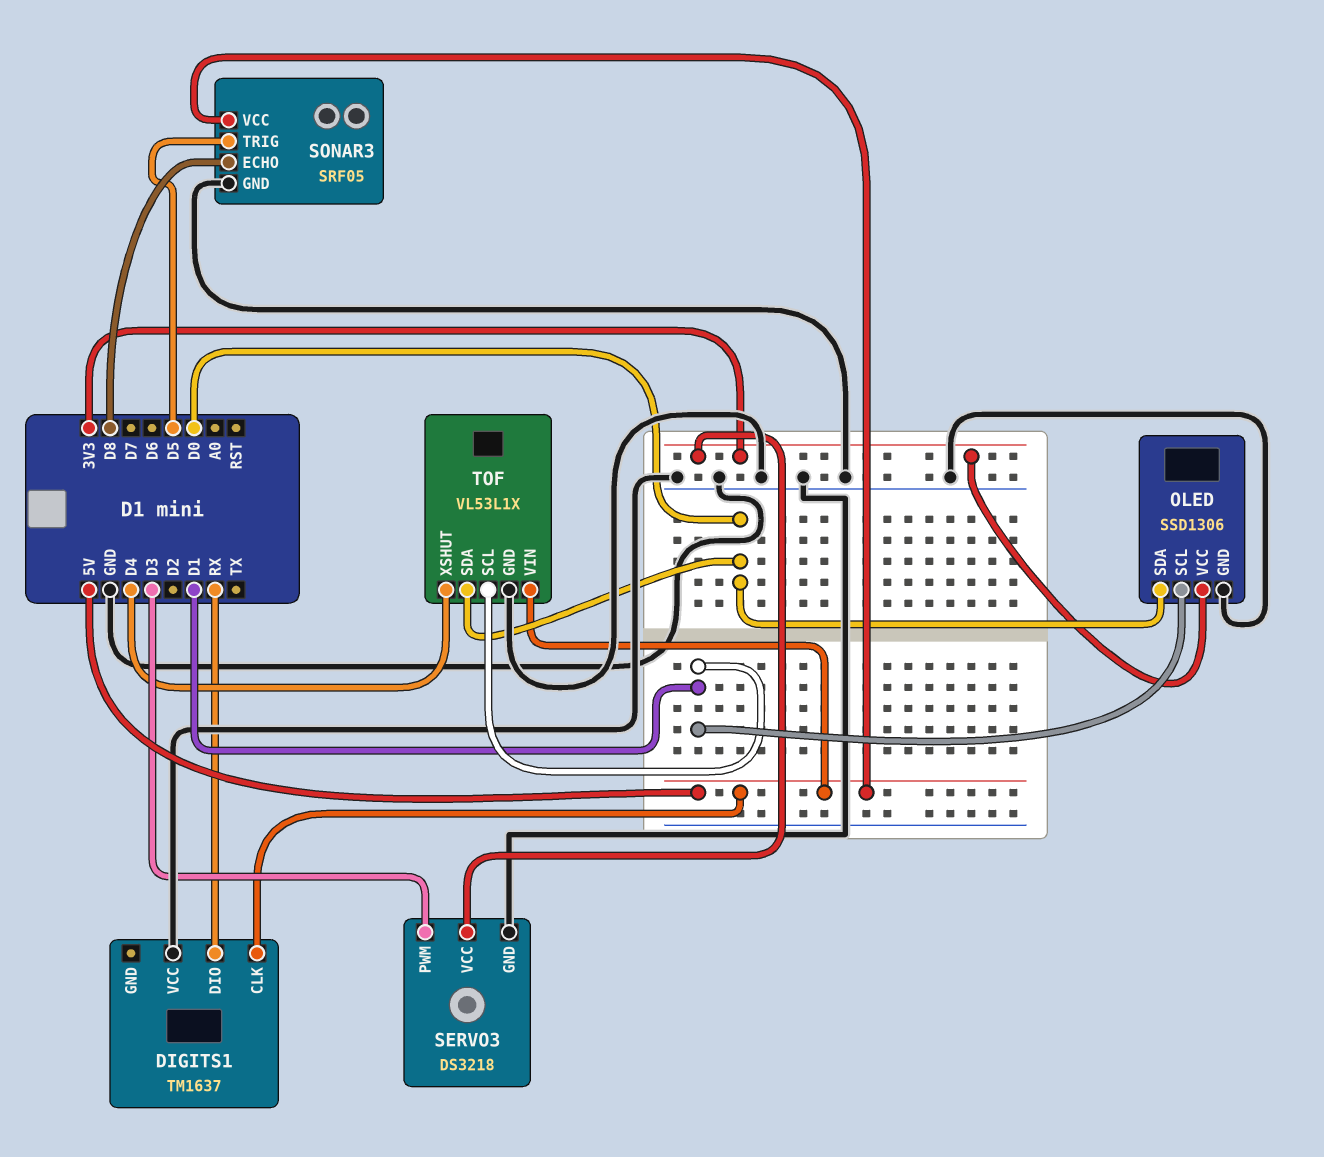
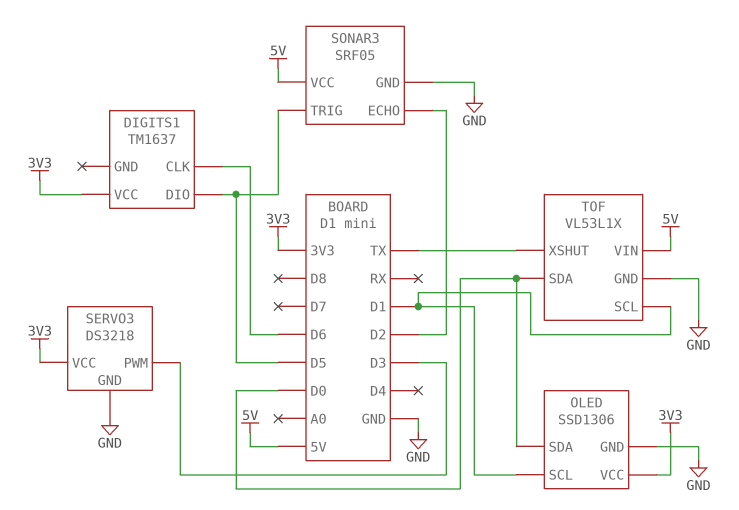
DIGITS1 pin CLK: 5V -> D6
DIGITS1 pin DIO: RX -> D5
DIGITS1 pin VCC: GND -> 3V3
SONAR3 pin ECHO: D8 -> D2
TOF pin XSHUT: D4 -> TX

